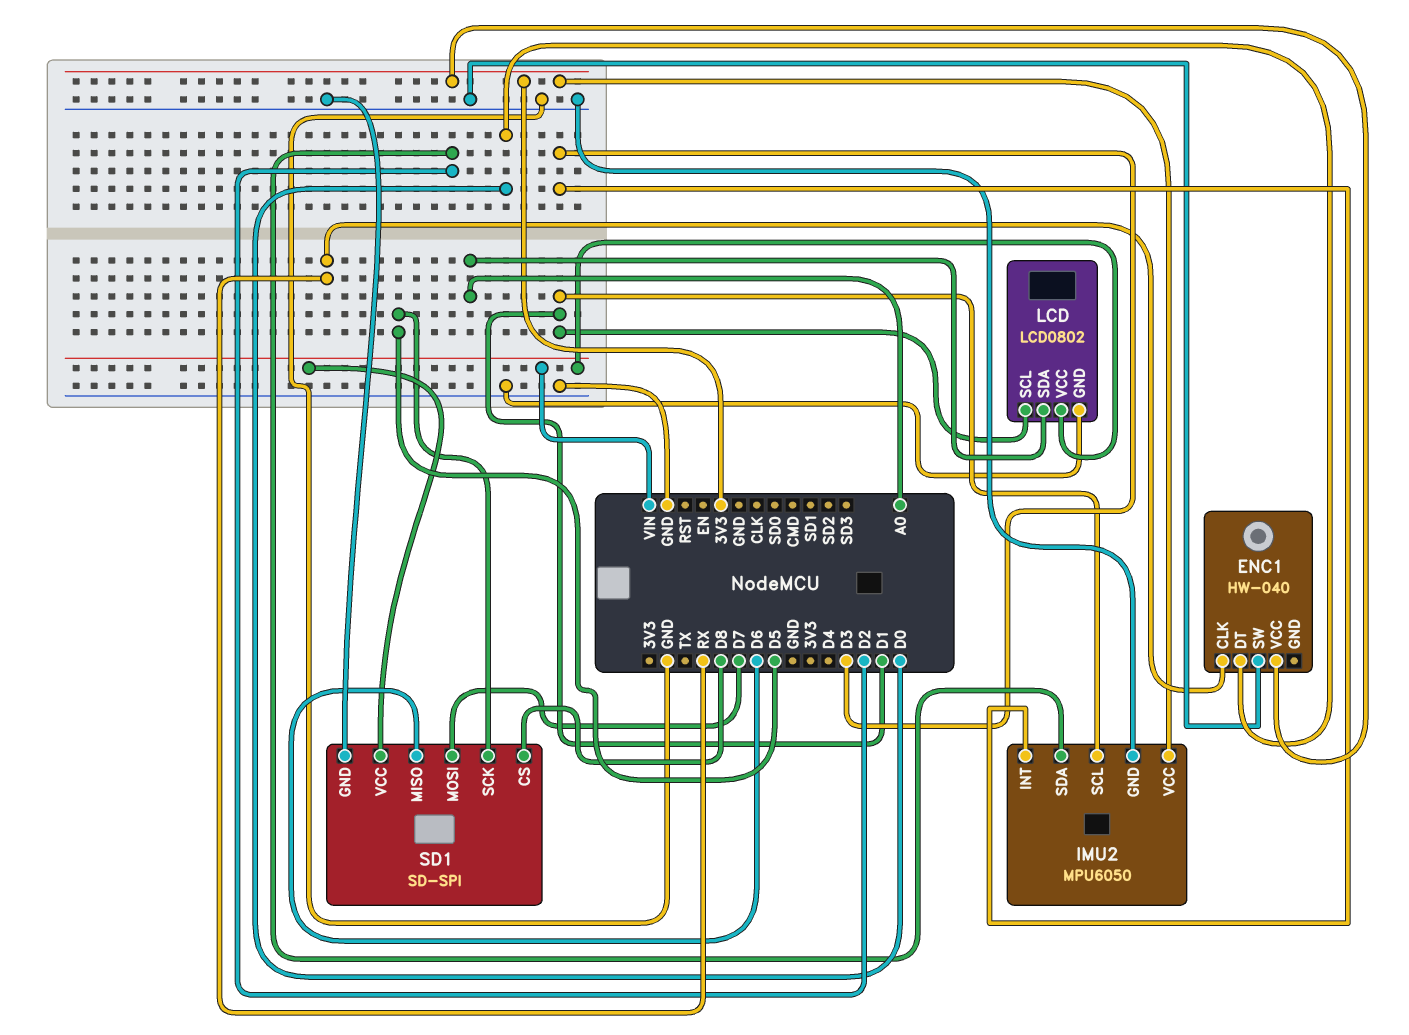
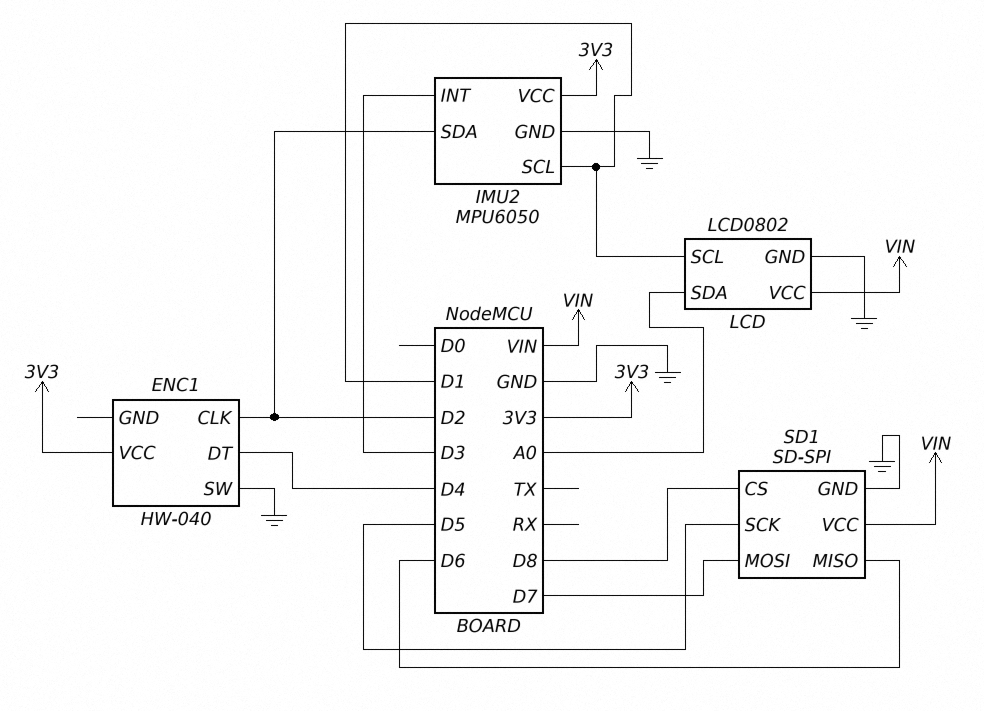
ENC1 pin CLK: RX -> D2
ENC1 pin DT: D0 -> D4

